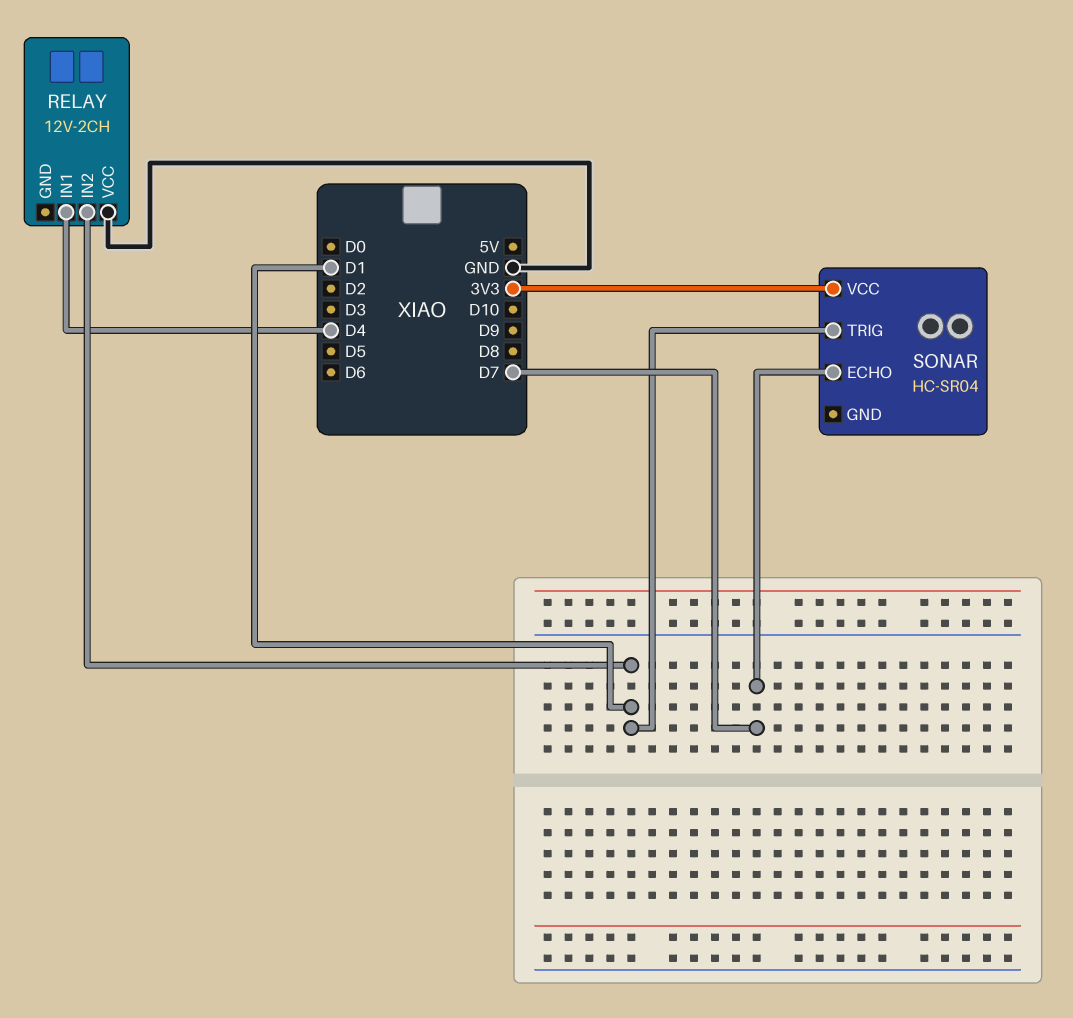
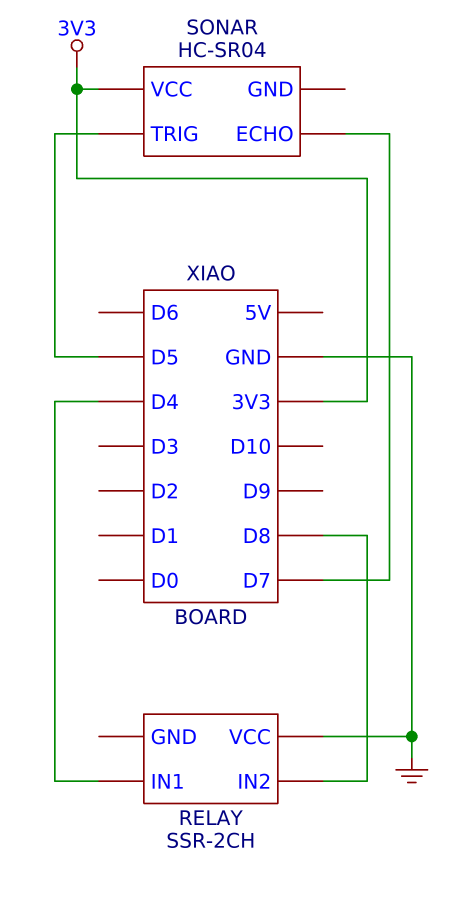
RELAY: 12V-2CH -> SSR-2CH
RELAY pin IN2: D1 -> D8
SONAR pin TRIG: D1 -> D5

